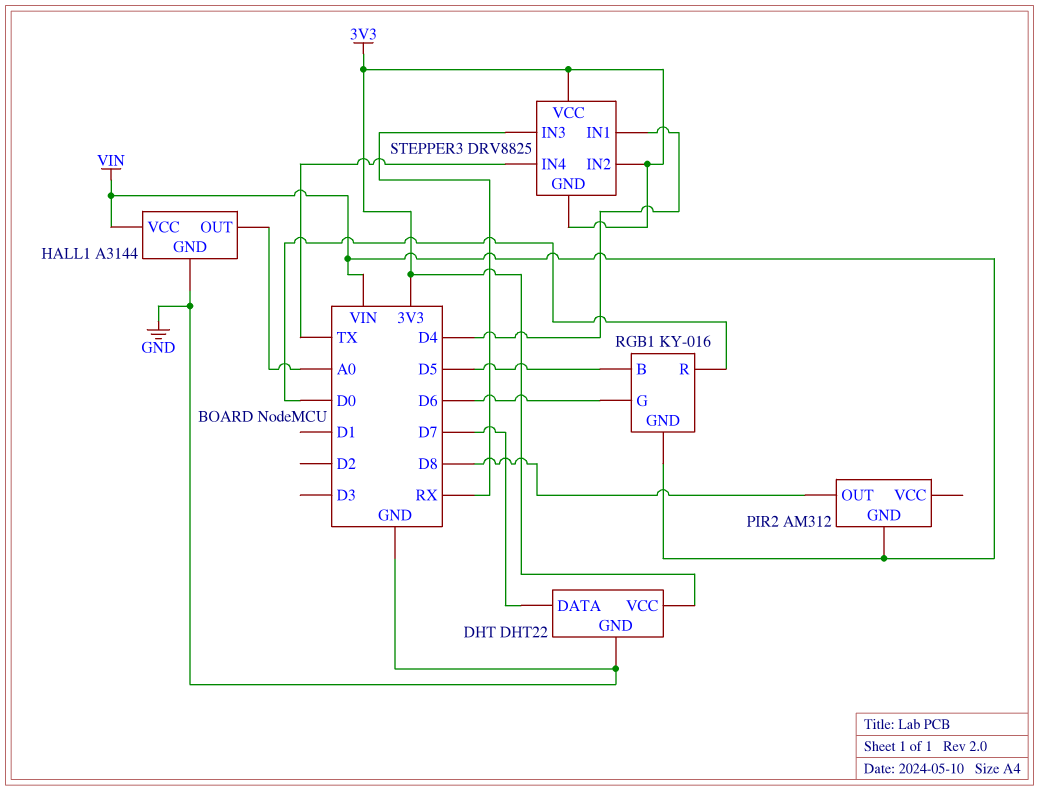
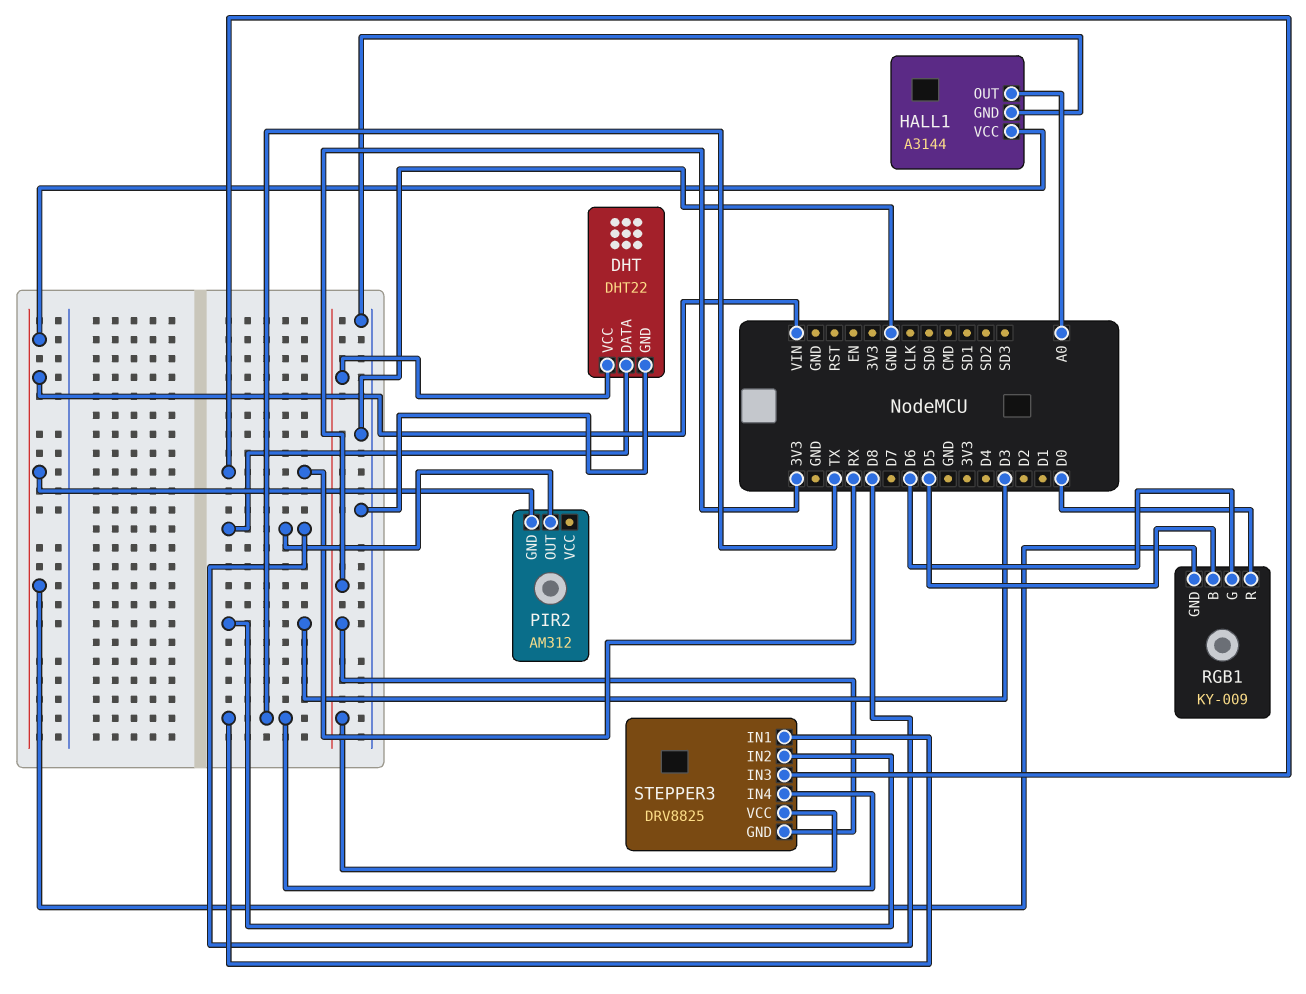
DHT pin DATA: D7 -> D8
RGB1: KY-016 -> KY-009
STEPPER3 pin IN1: D4 -> TX
STEPPER3 pin IN2: 3V3 -> D3

